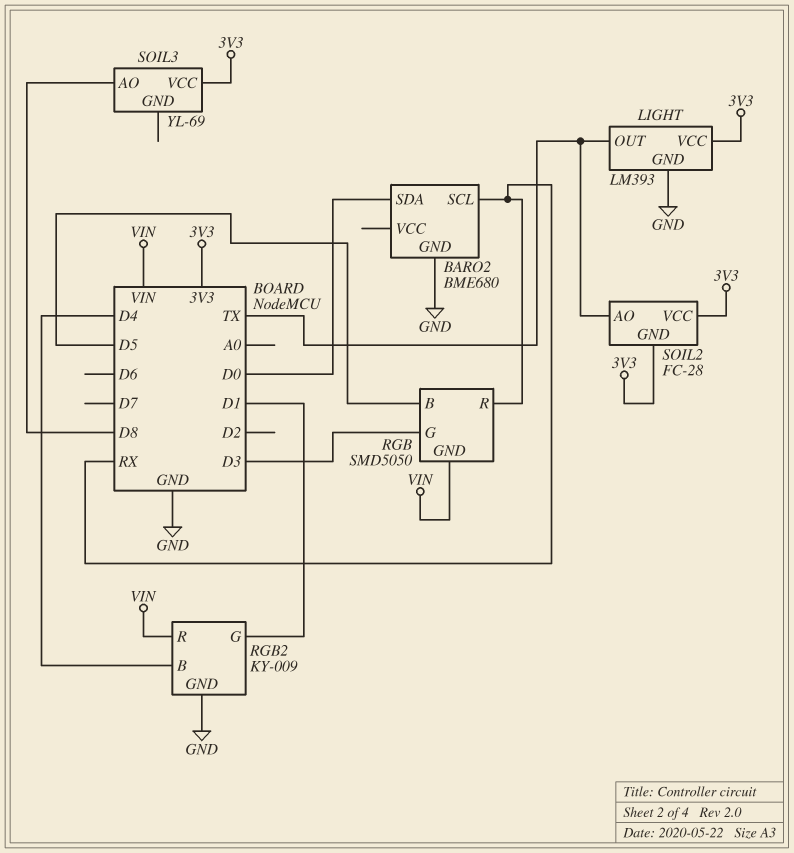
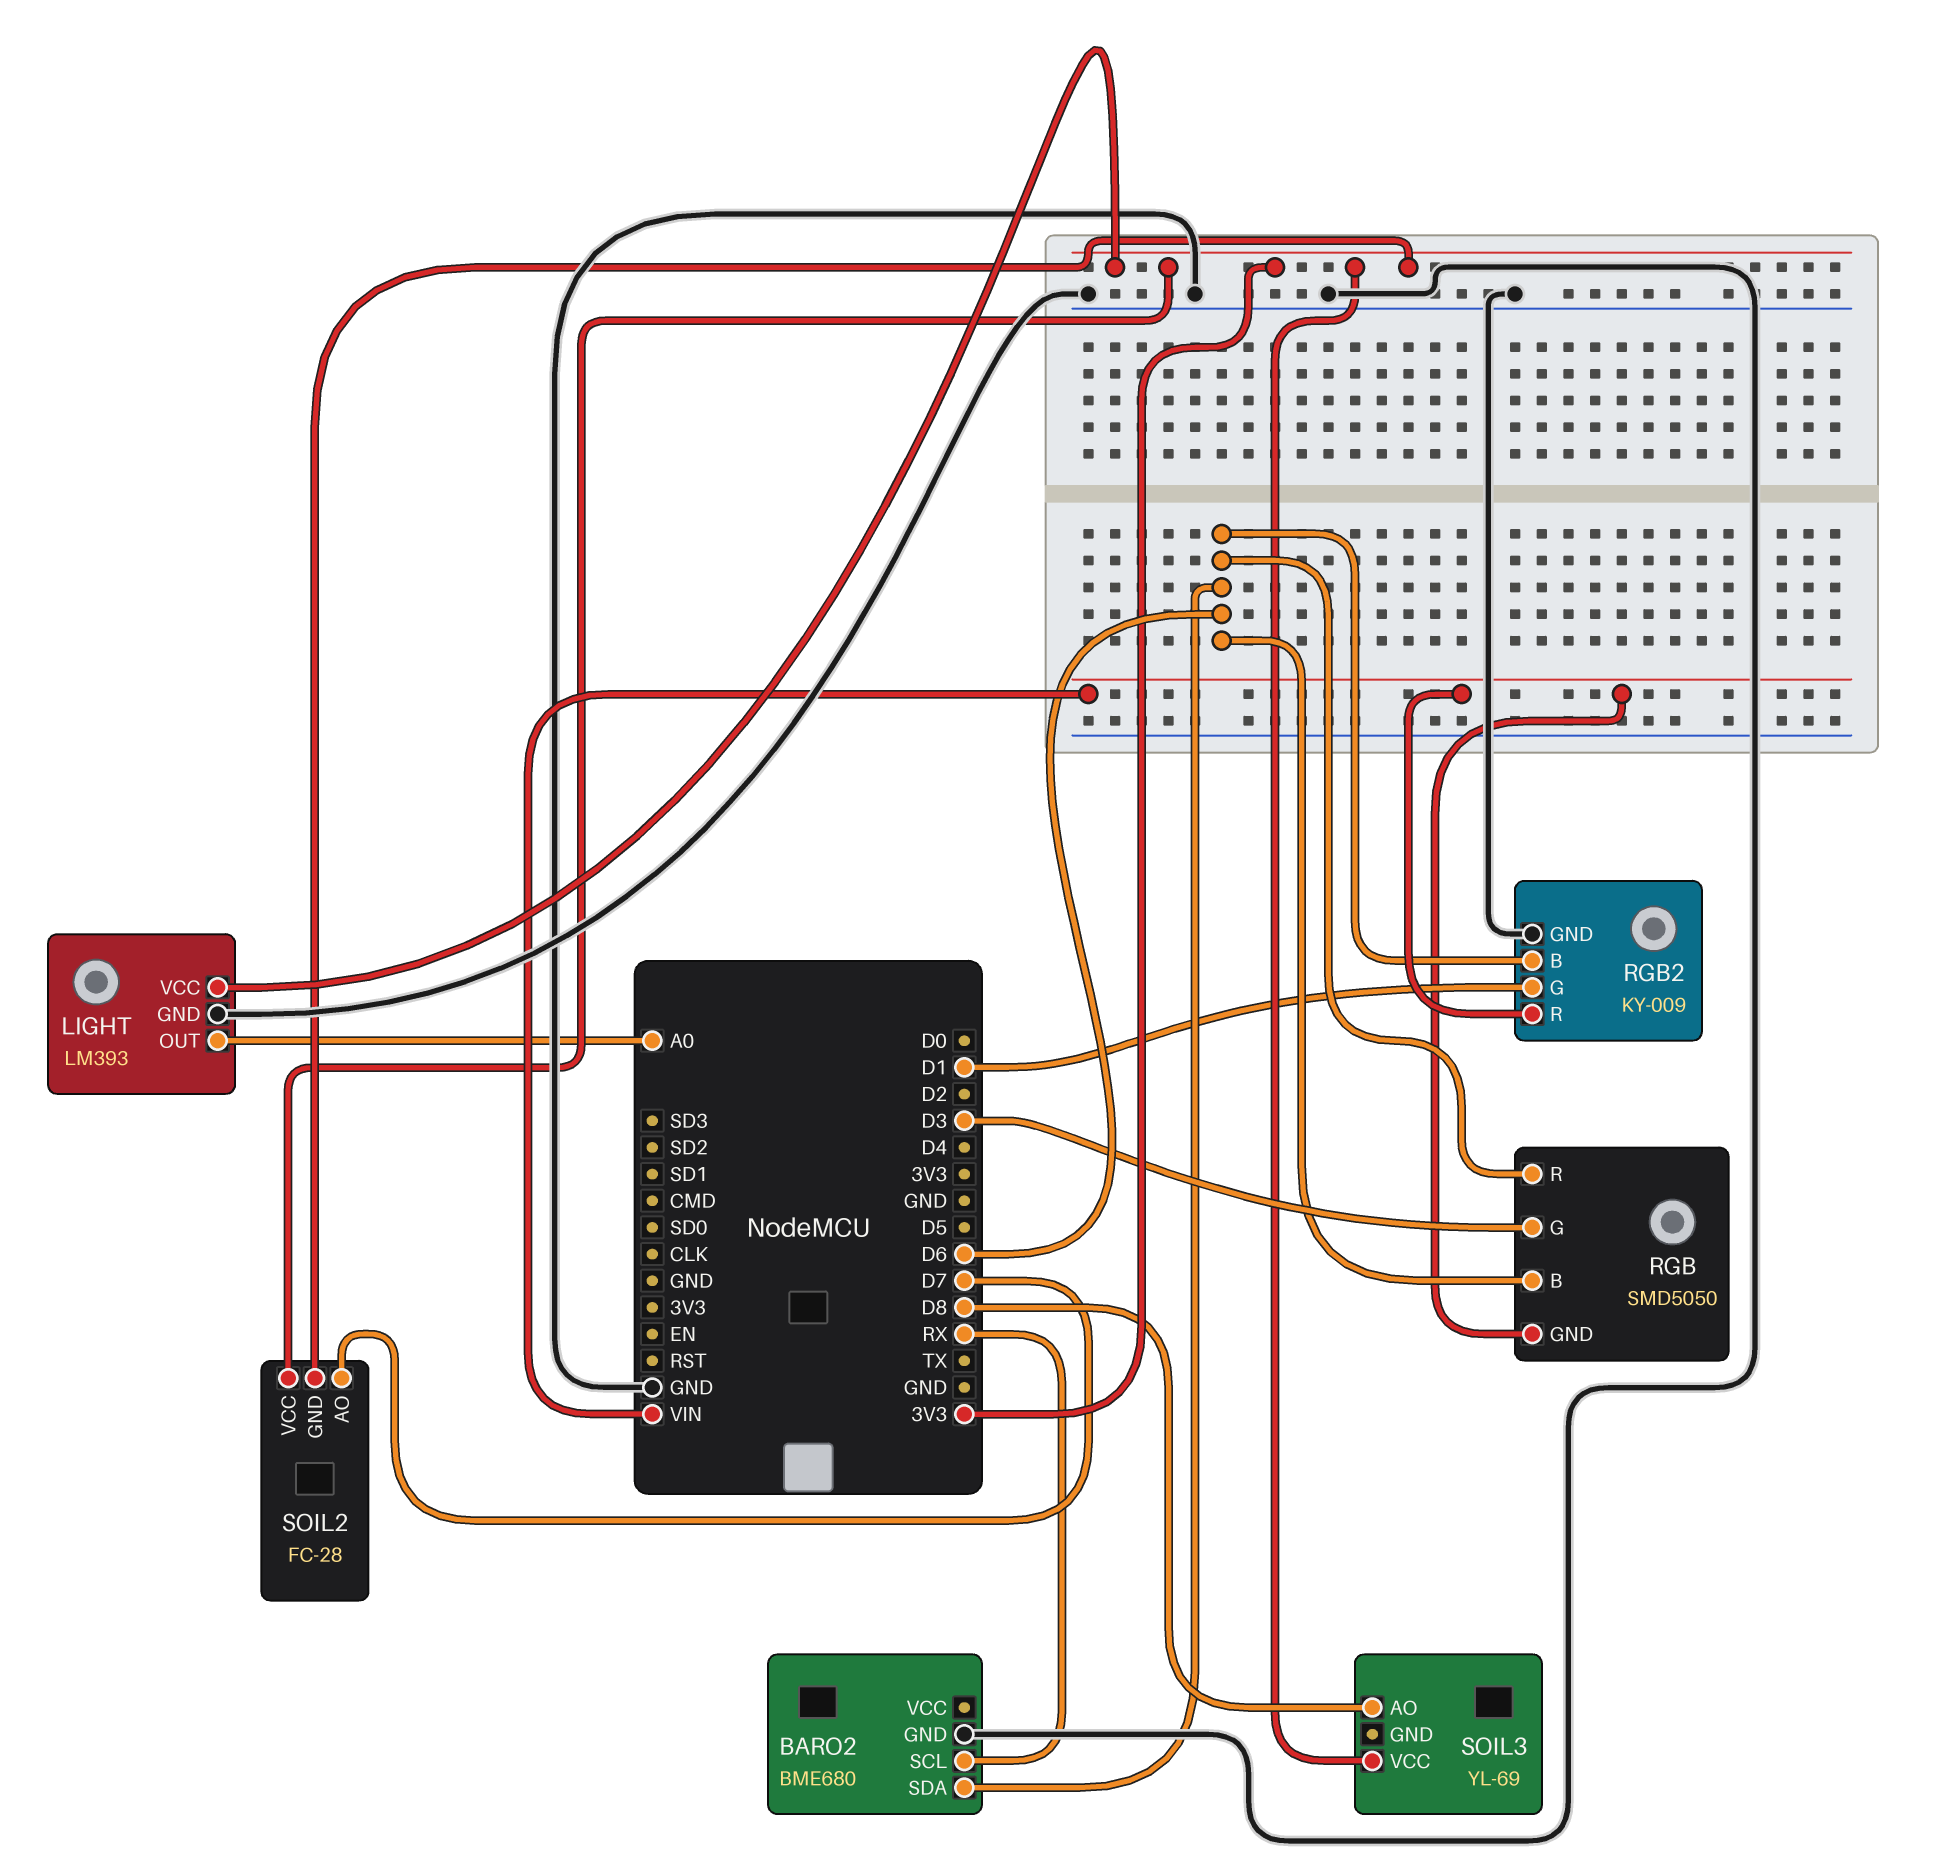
BARO2 pin SDA: D0 -> D6
LIGHT pin OUT: TX -> A0
RGB pin B: D5 -> D6
RGB pin R: RX -> D6
RGB2 pin B: D4 -> D6
SOIL2 pin AO: TX -> D7

